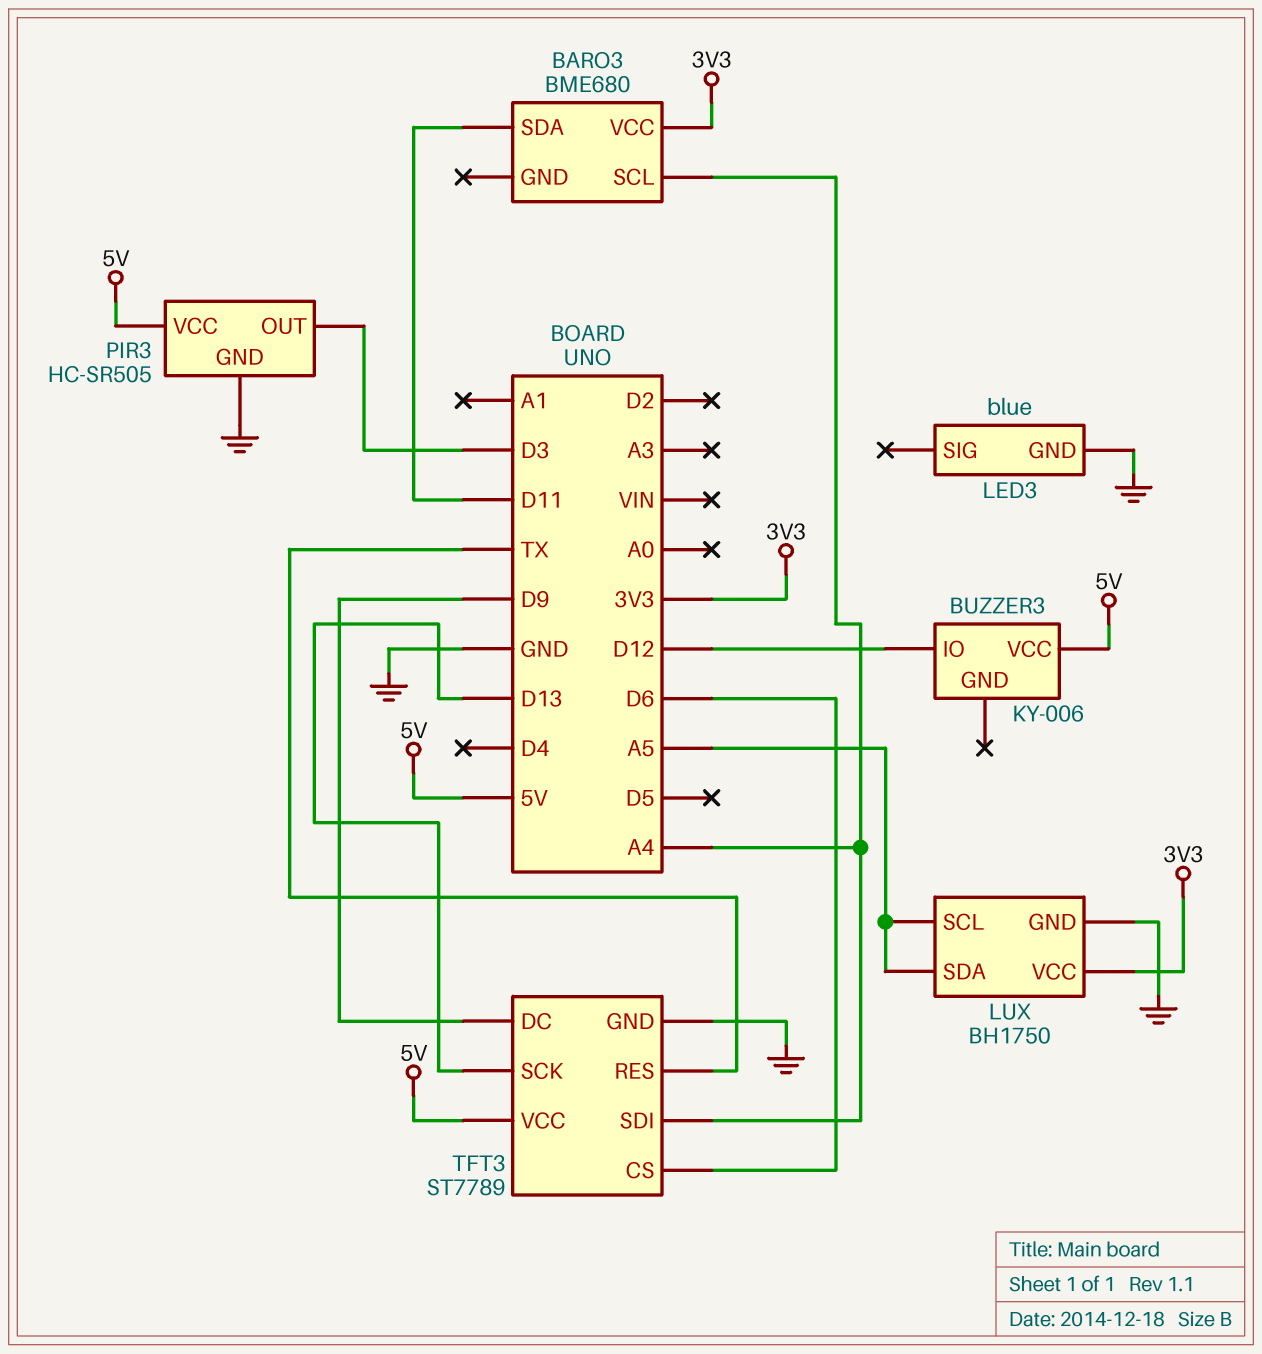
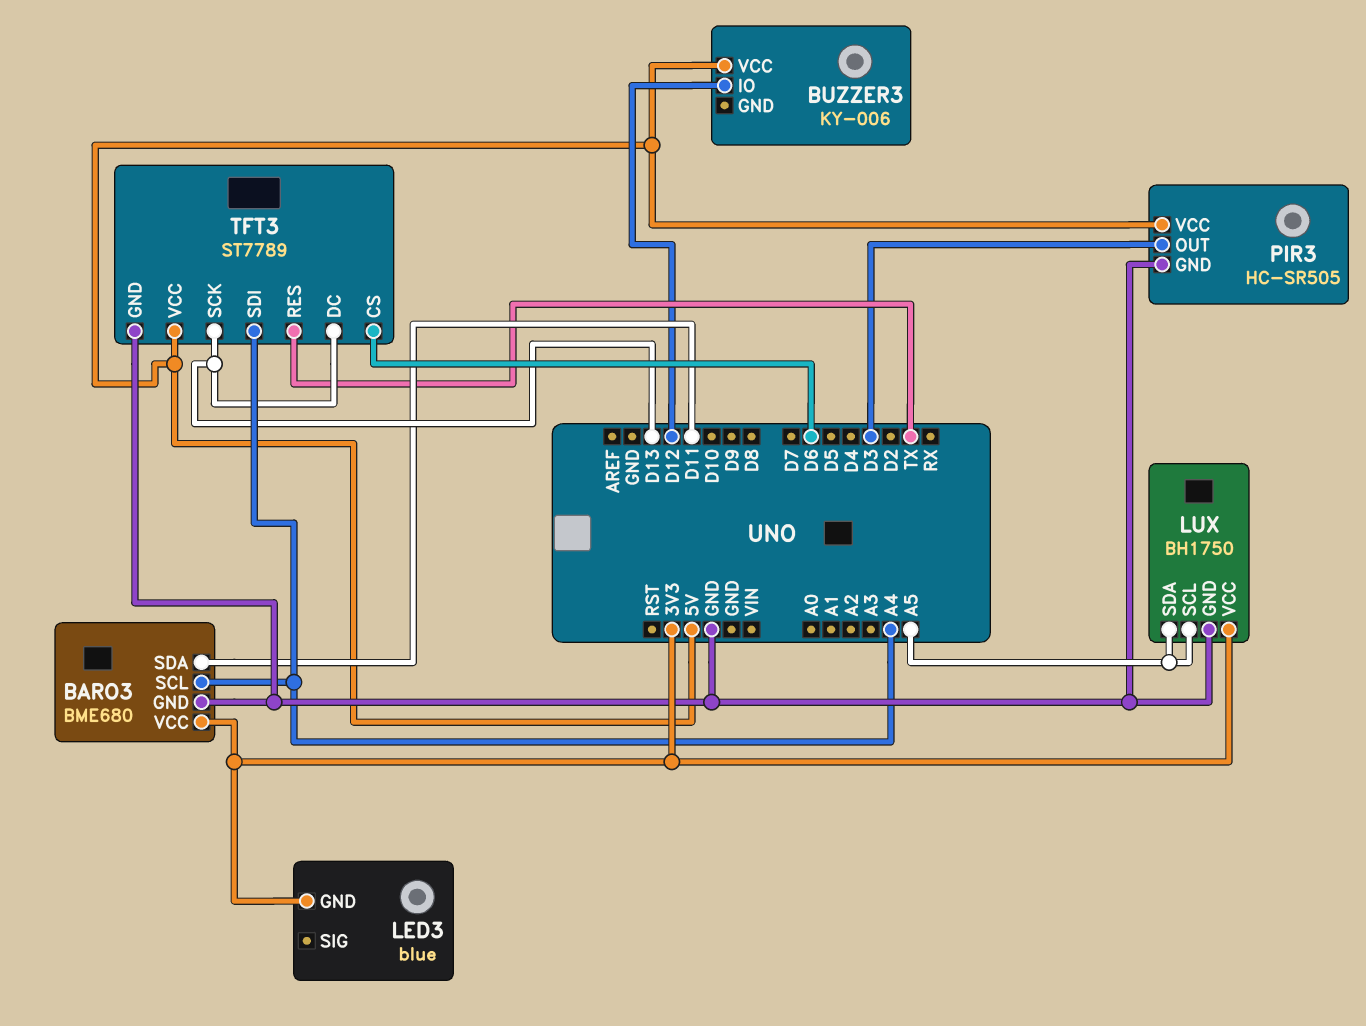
BARO3 pin GND: none -> GND
LED3 pin GND: GND -> 3V3
TFT3 pin DC: D9 -> D13

